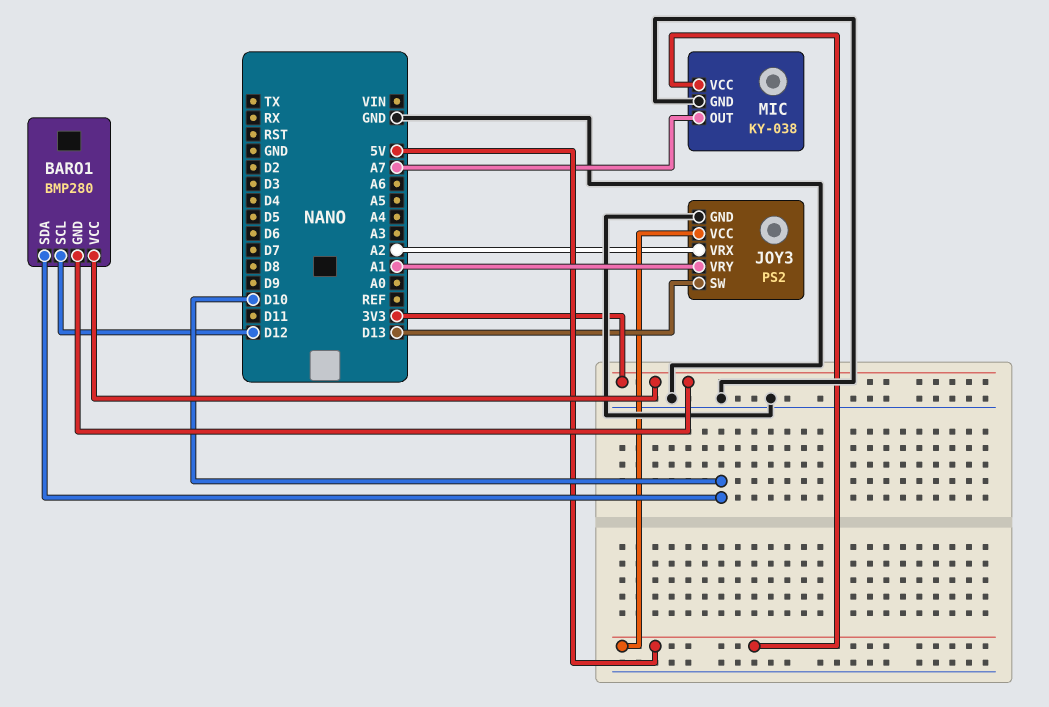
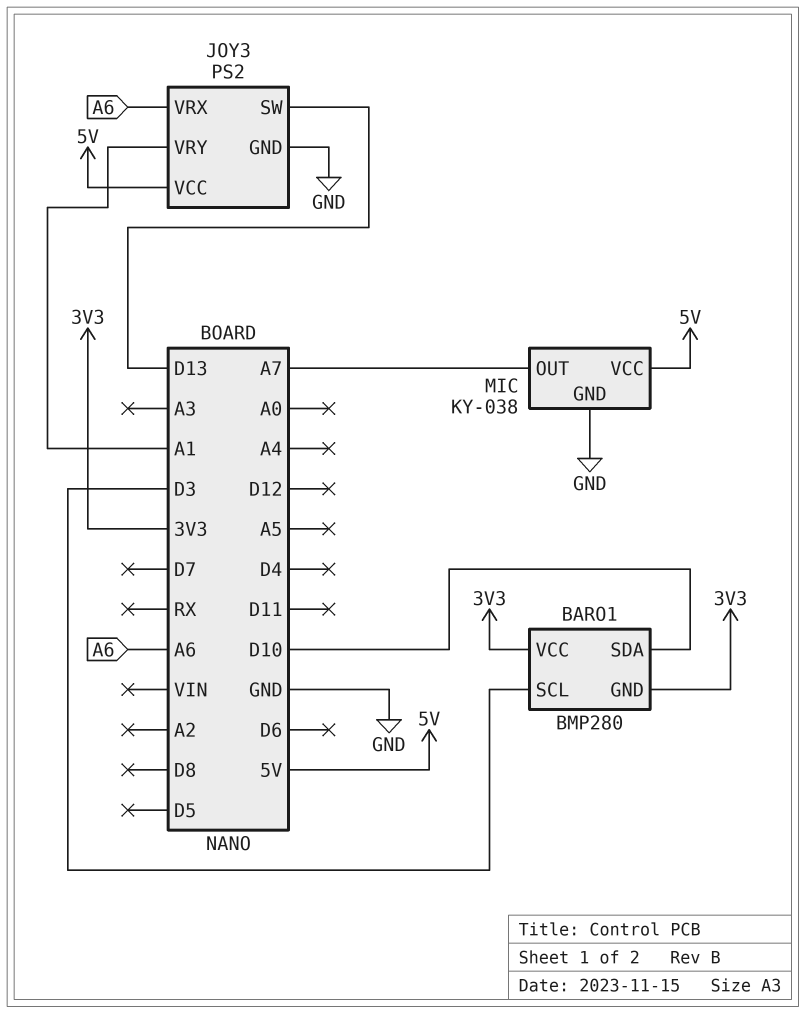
BARO1 pin SCL: D12 -> D3
JOY3 pin VRX: A2 -> A6

